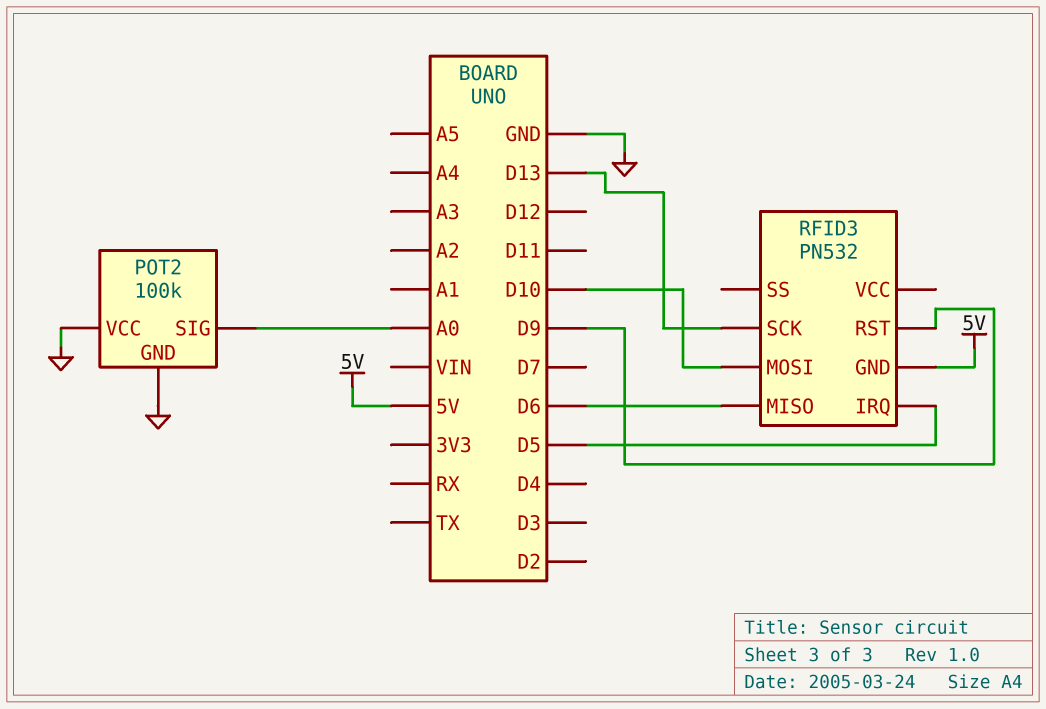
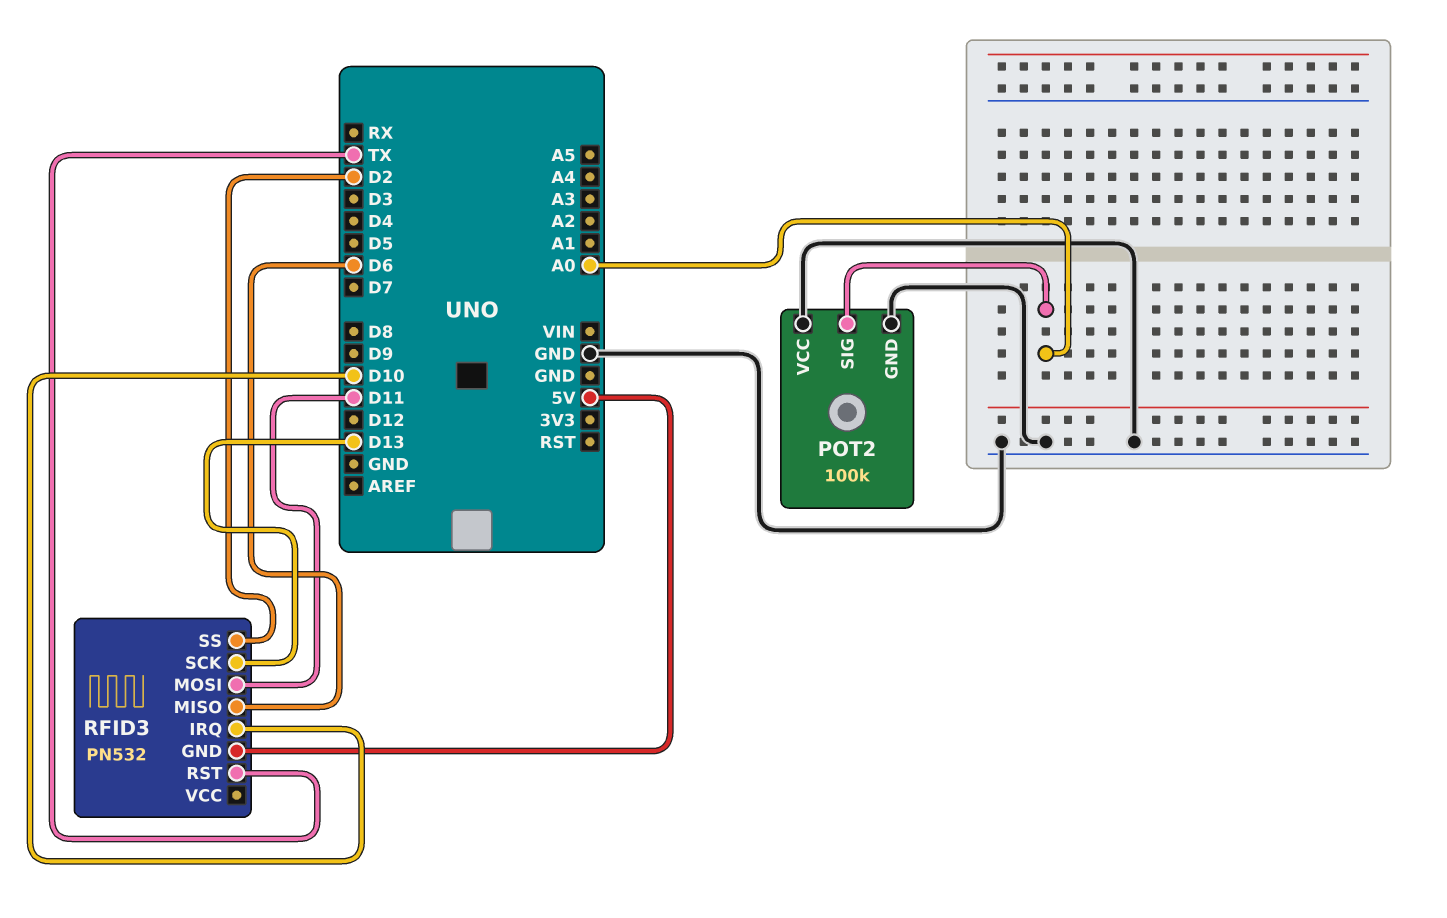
RFID3 pin IRQ: D5 -> D10
RFID3 pin MOSI: D10 -> D11
RFID3 pin RST: D9 -> TX
RFID3 pin SS: none -> D2

